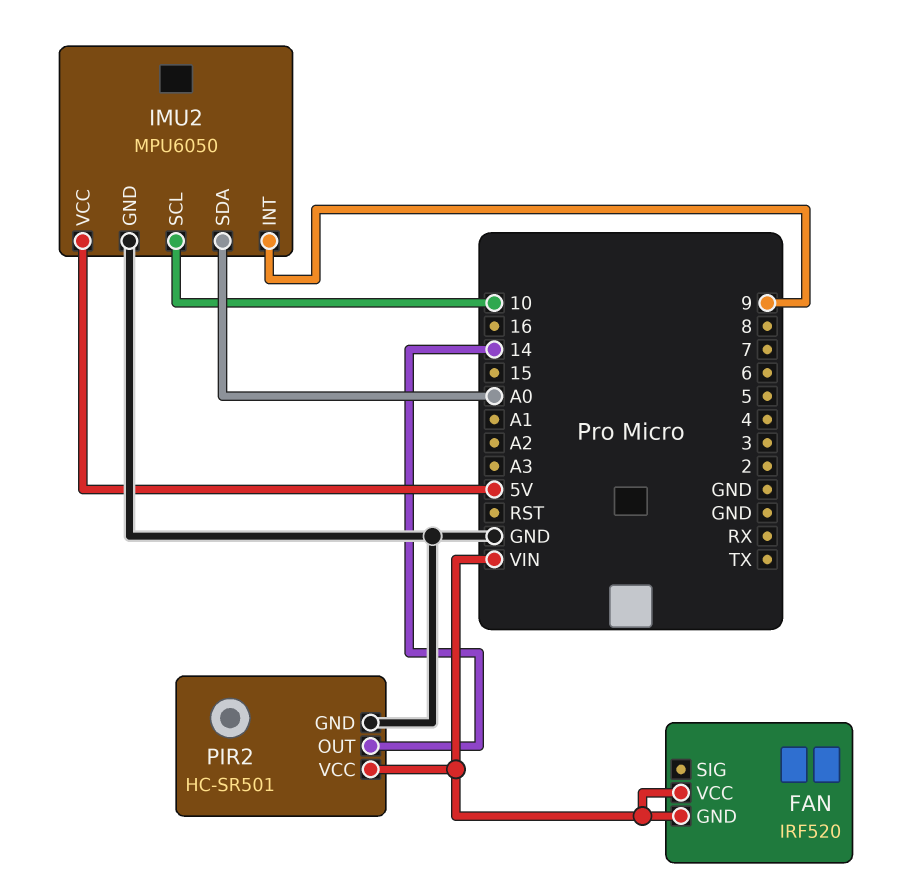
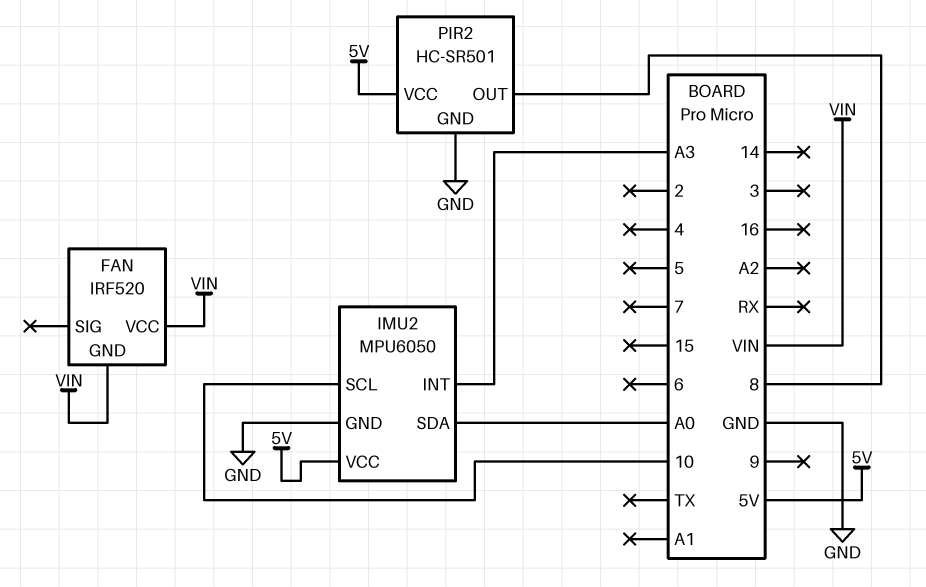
IMU2 pin INT: 9 -> A3
PIR2 pin OUT: 14 -> 8
PIR2 pin VCC: VIN -> 5V

